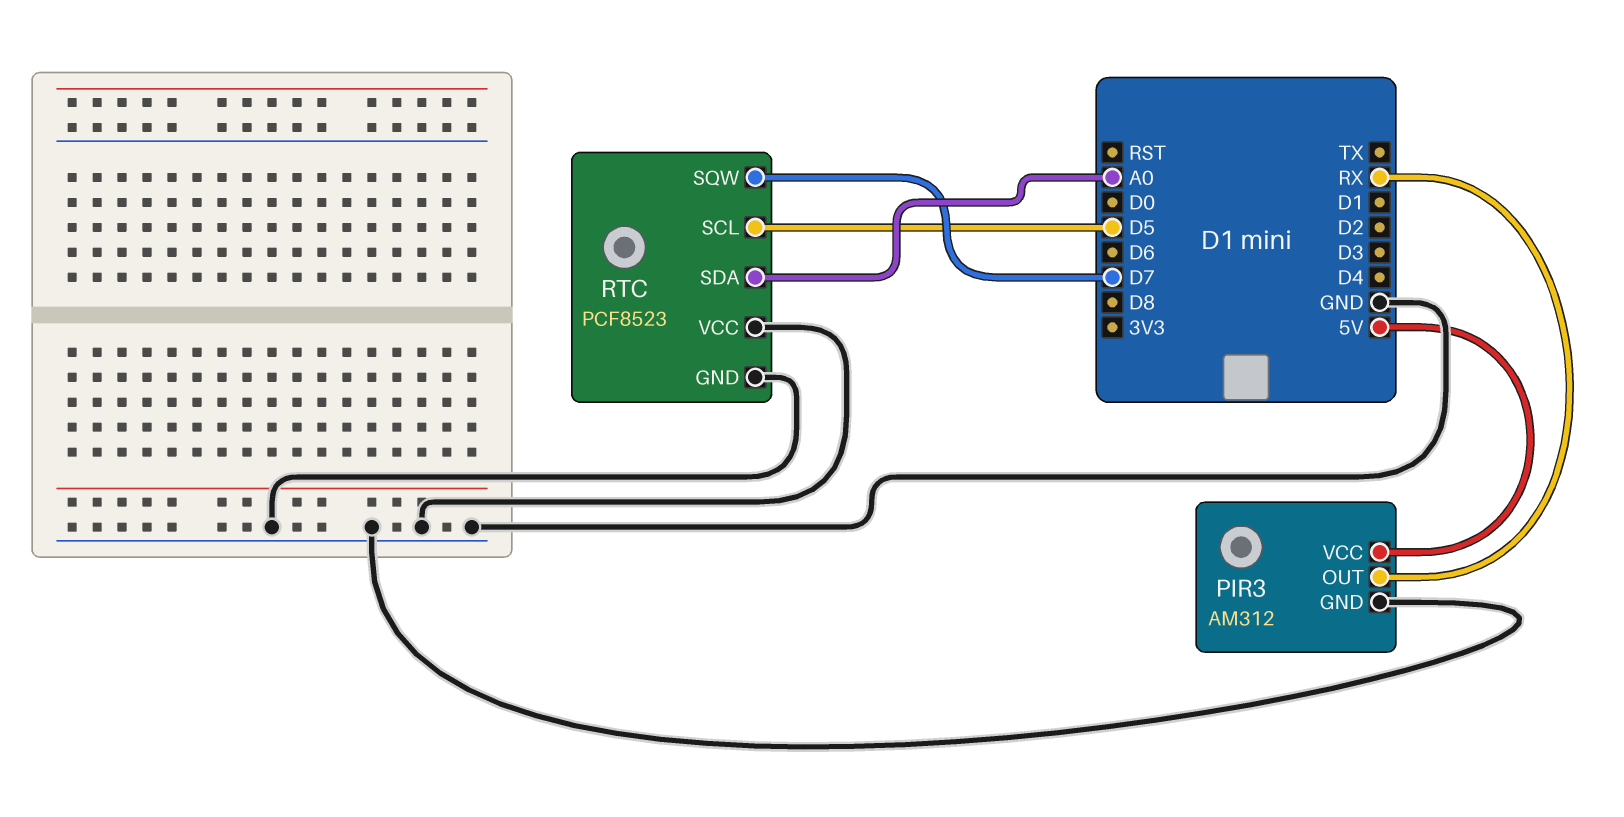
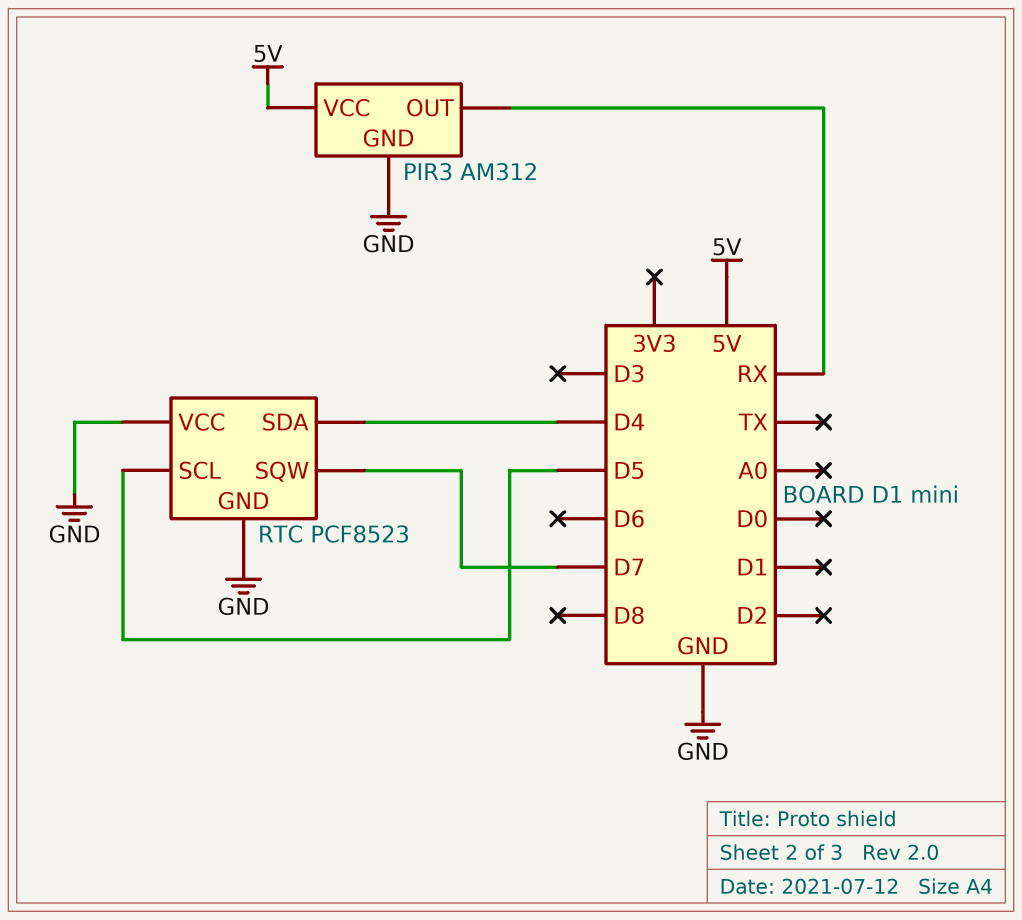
RTC pin SDA: A0 -> D4

